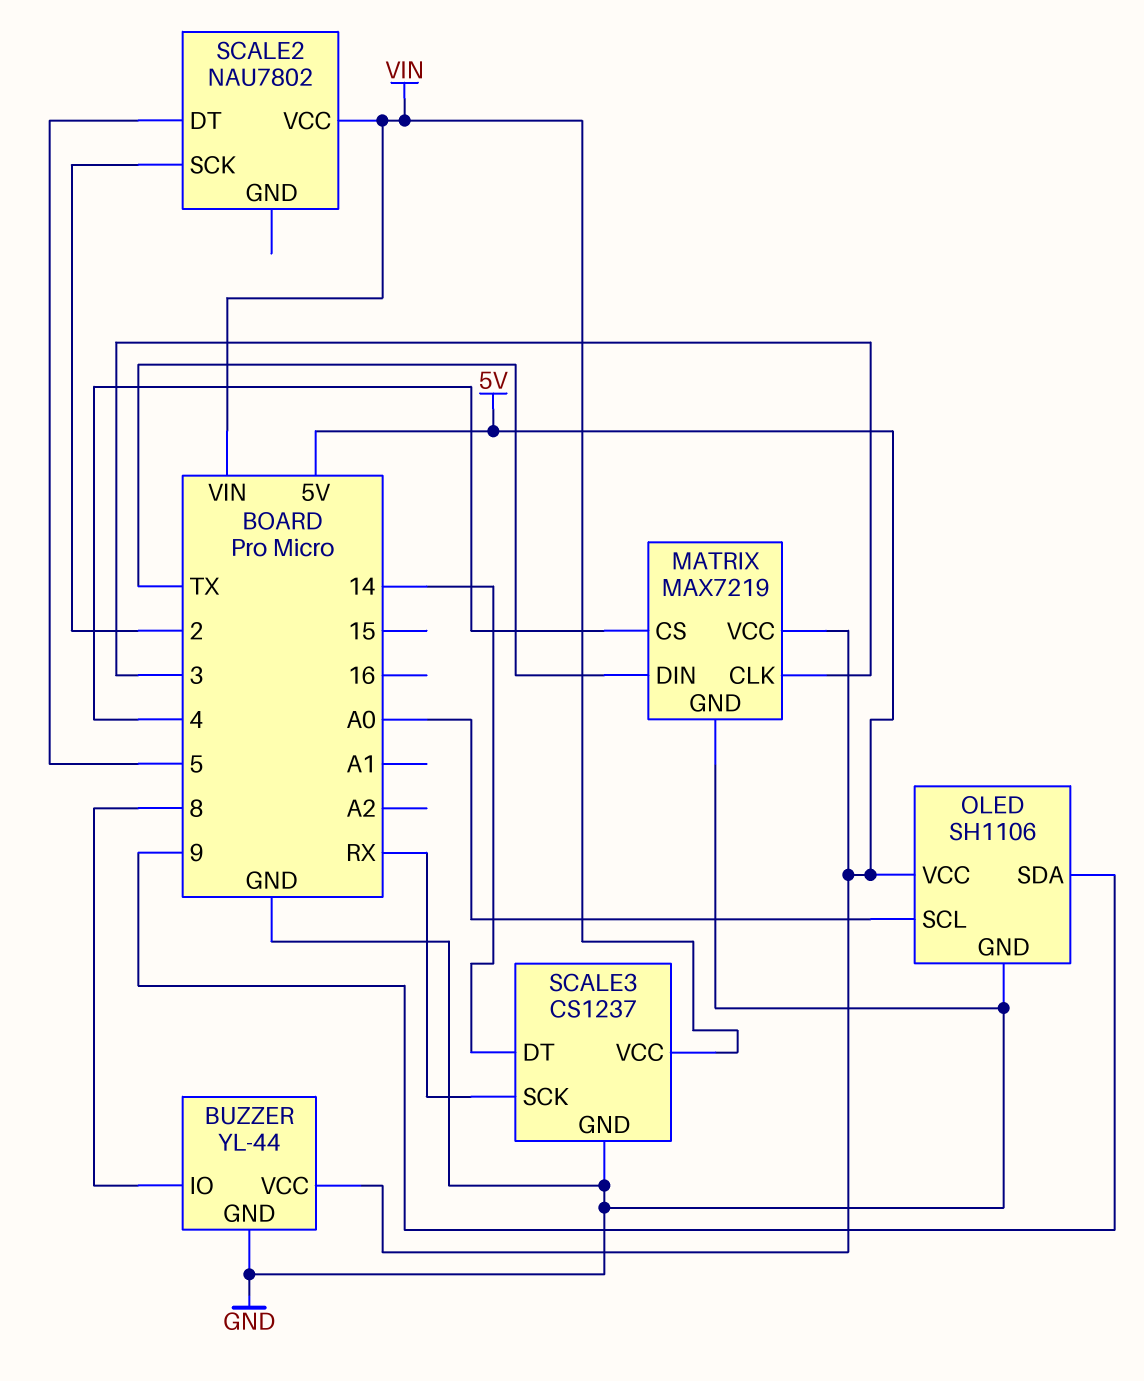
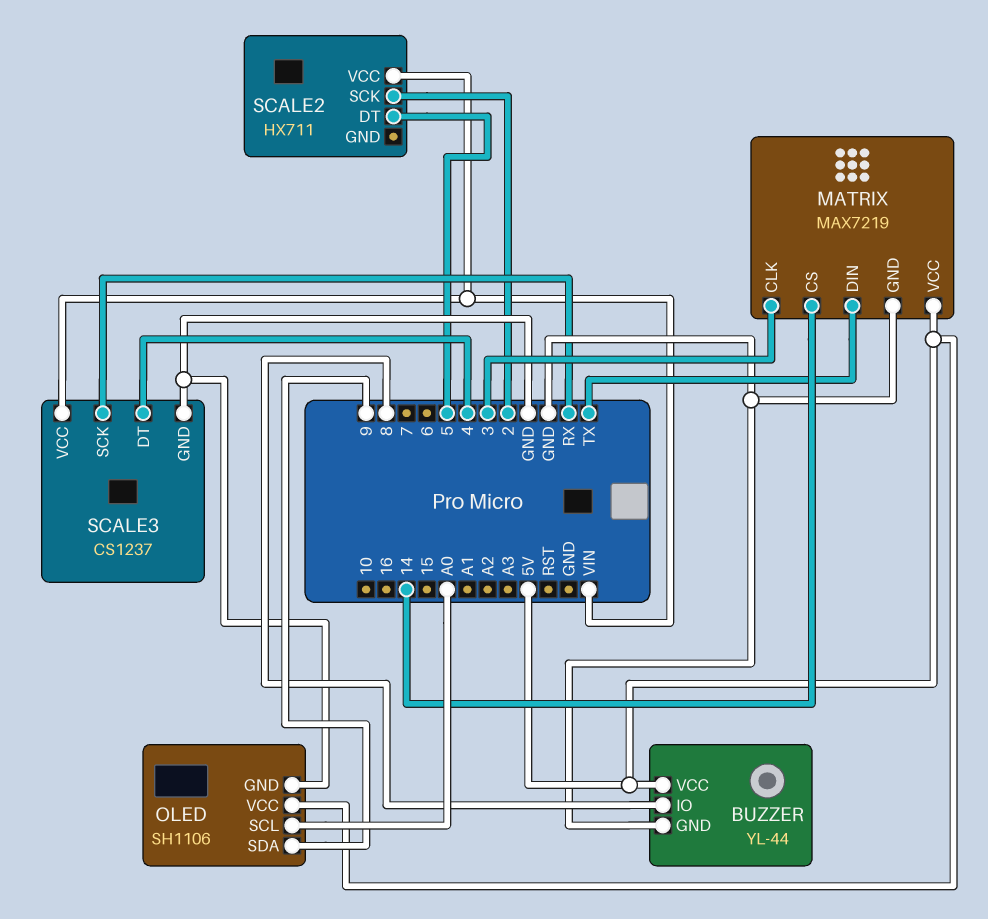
MATRIX pin CS: 4 -> 14
SCALE2: NAU7802 -> HX711
SCALE3 pin DT: 14 -> 4

